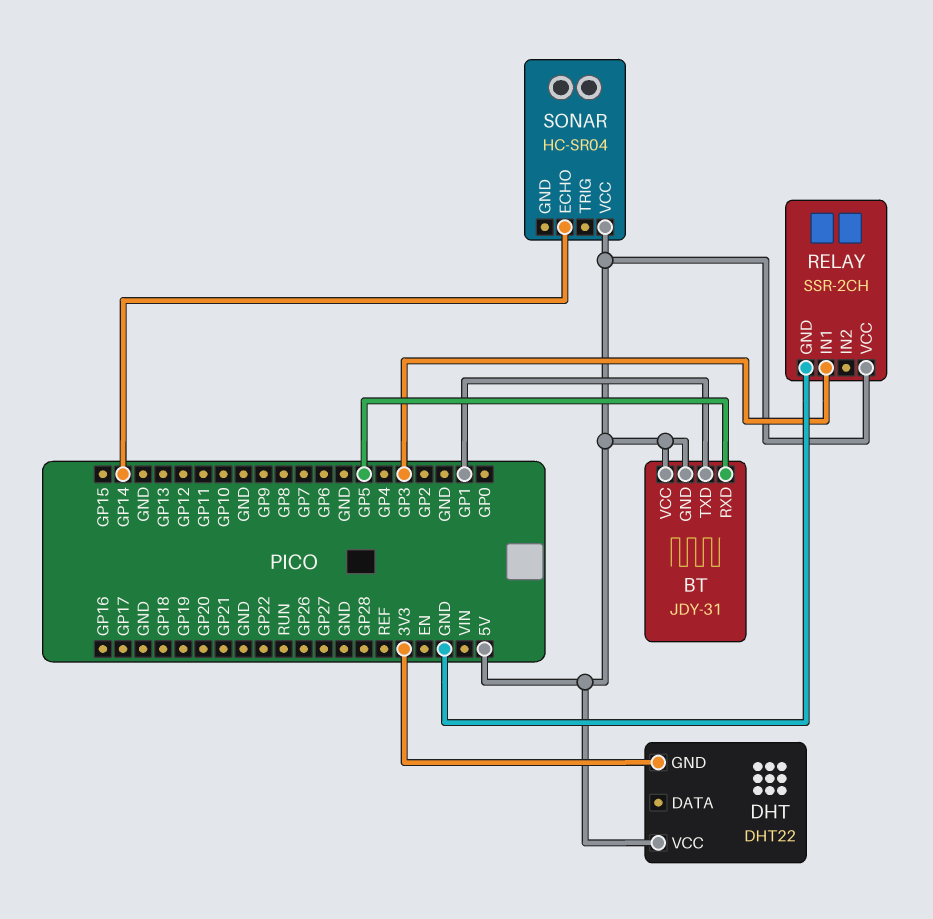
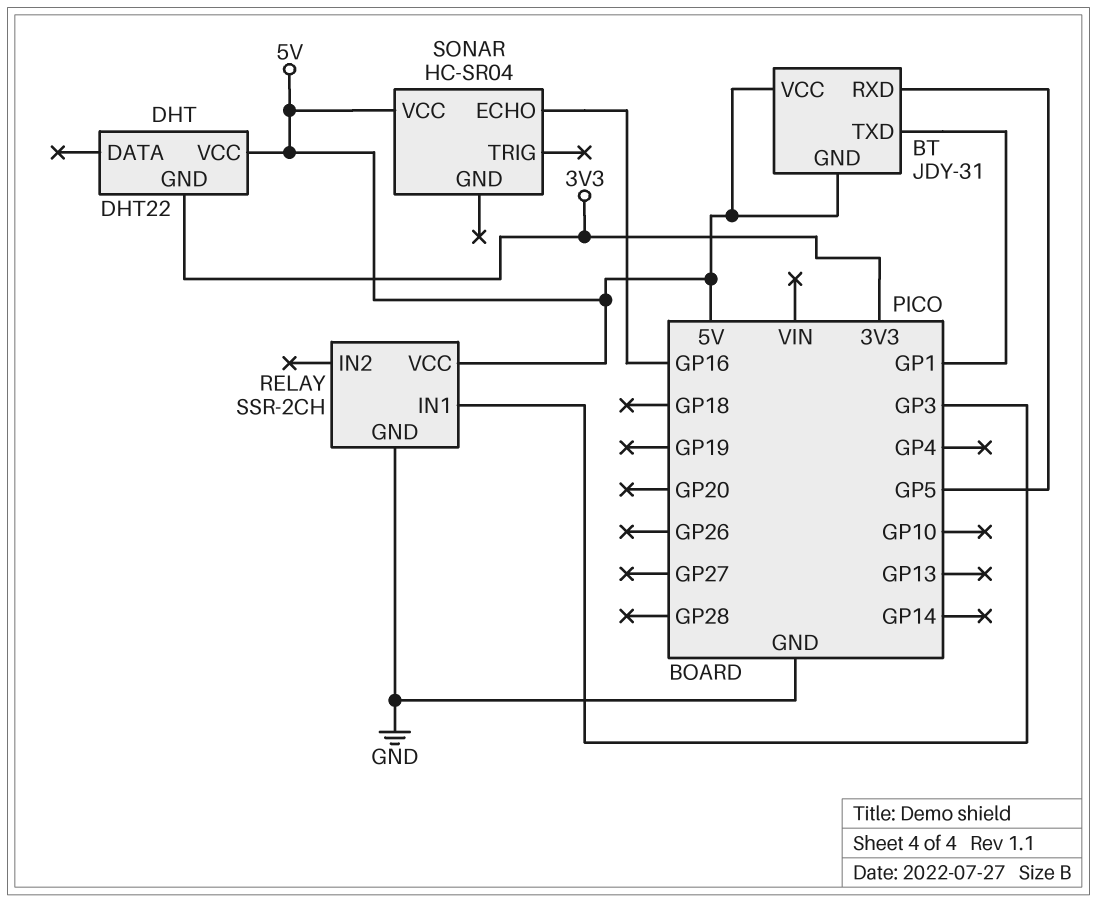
SONAR pin ECHO: GP14 -> GP16

